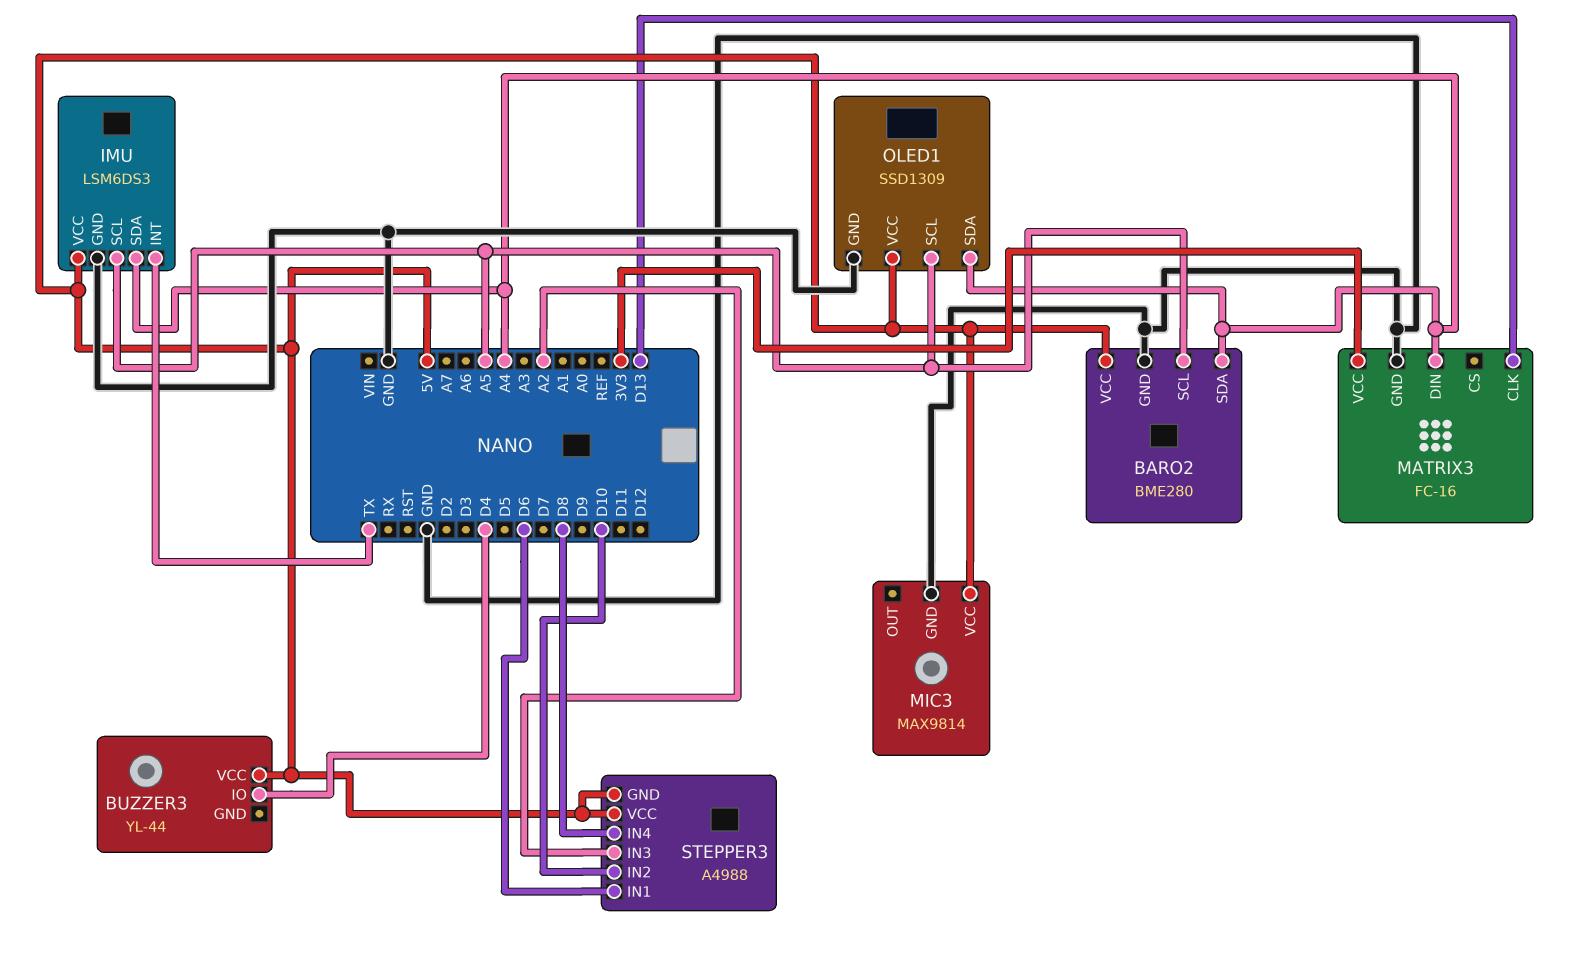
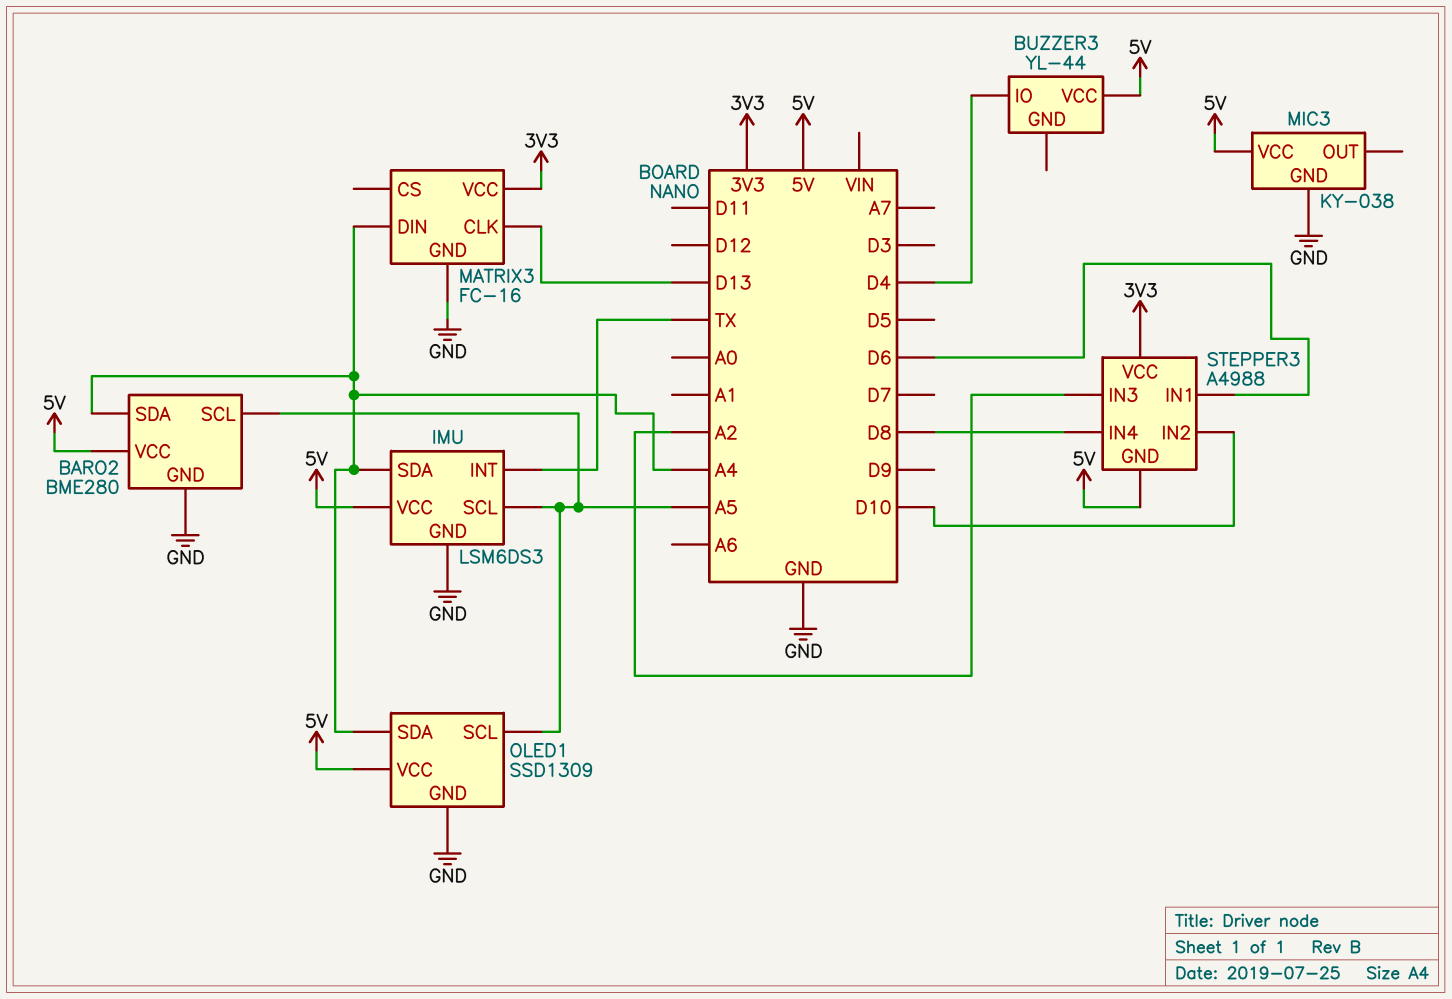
MIC3: MAX9814 -> KY-038
STEPPER3 pin VCC: 5V -> 3V3

